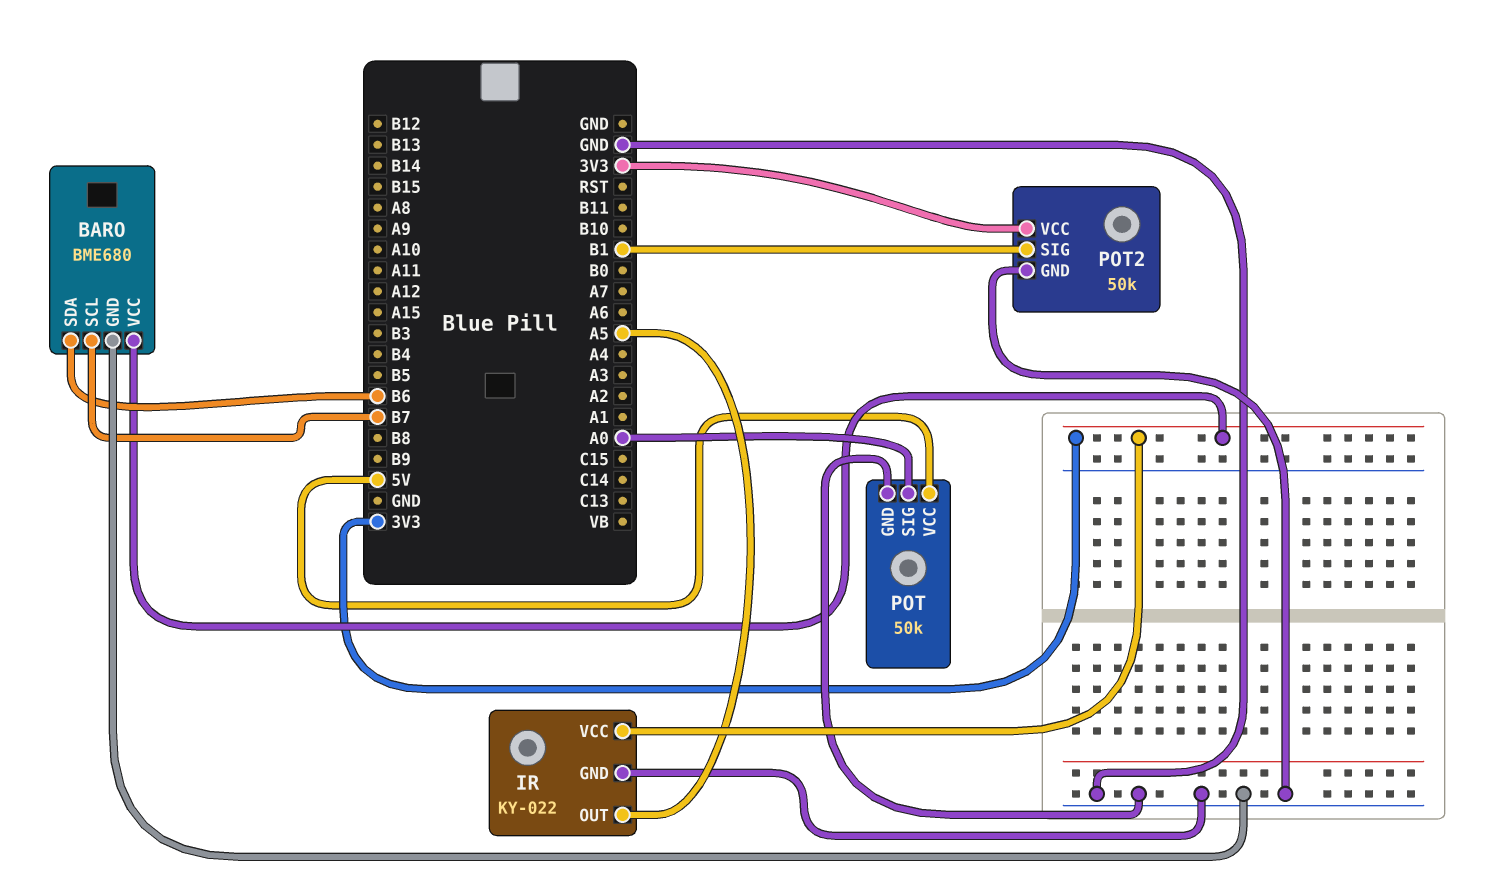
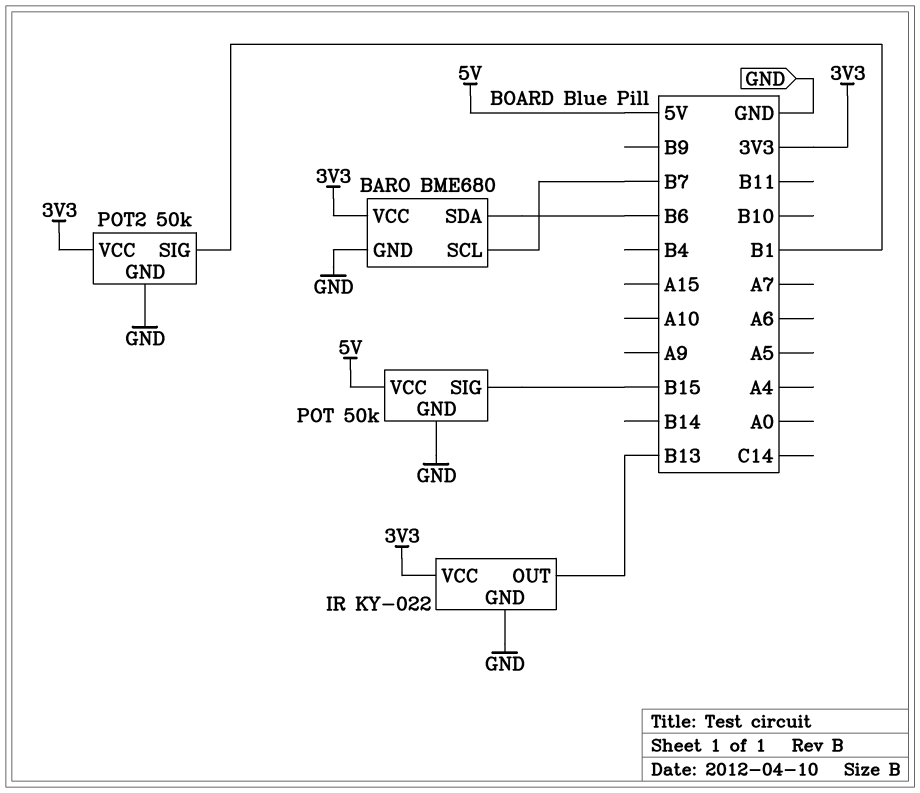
IR pin OUT: A5 -> B13
POT pin SIG: A0 -> B15

